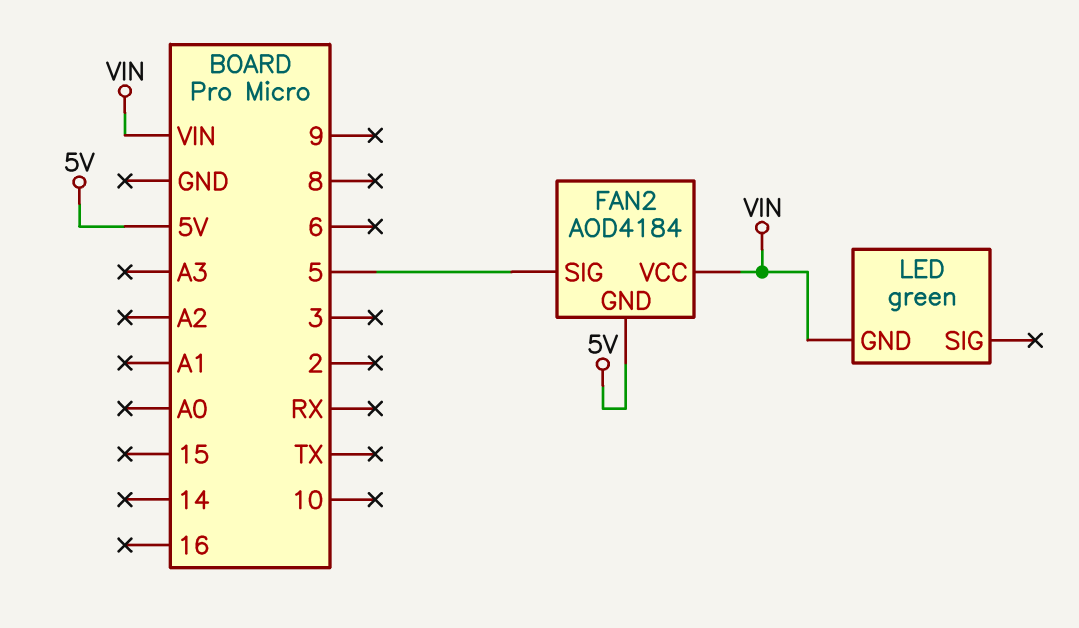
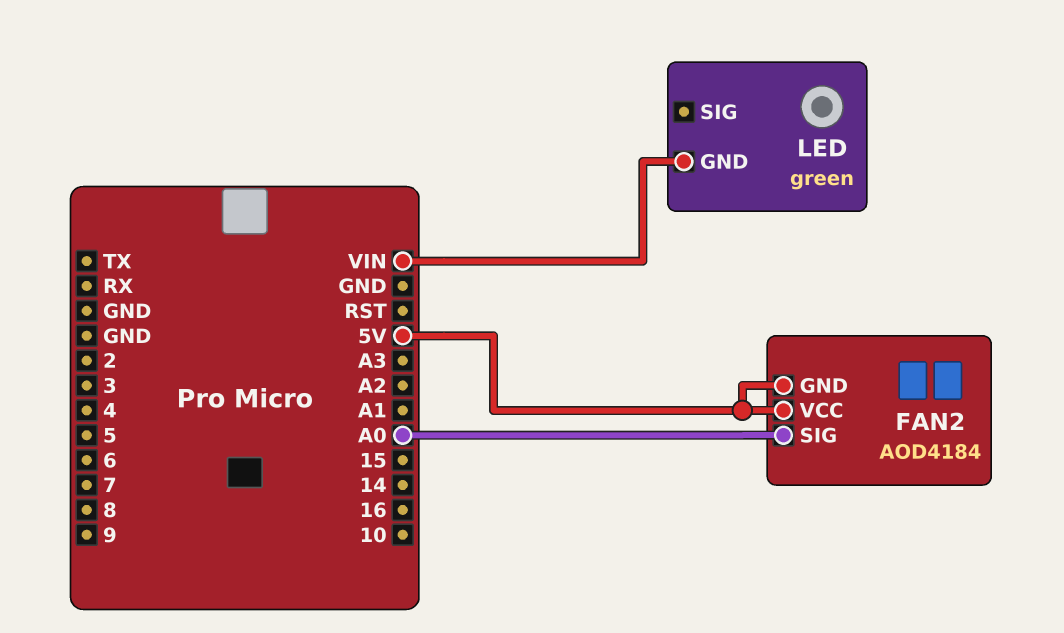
FAN2 pin SIG: 5 -> A0
FAN2 pin VCC: VIN -> 5V

